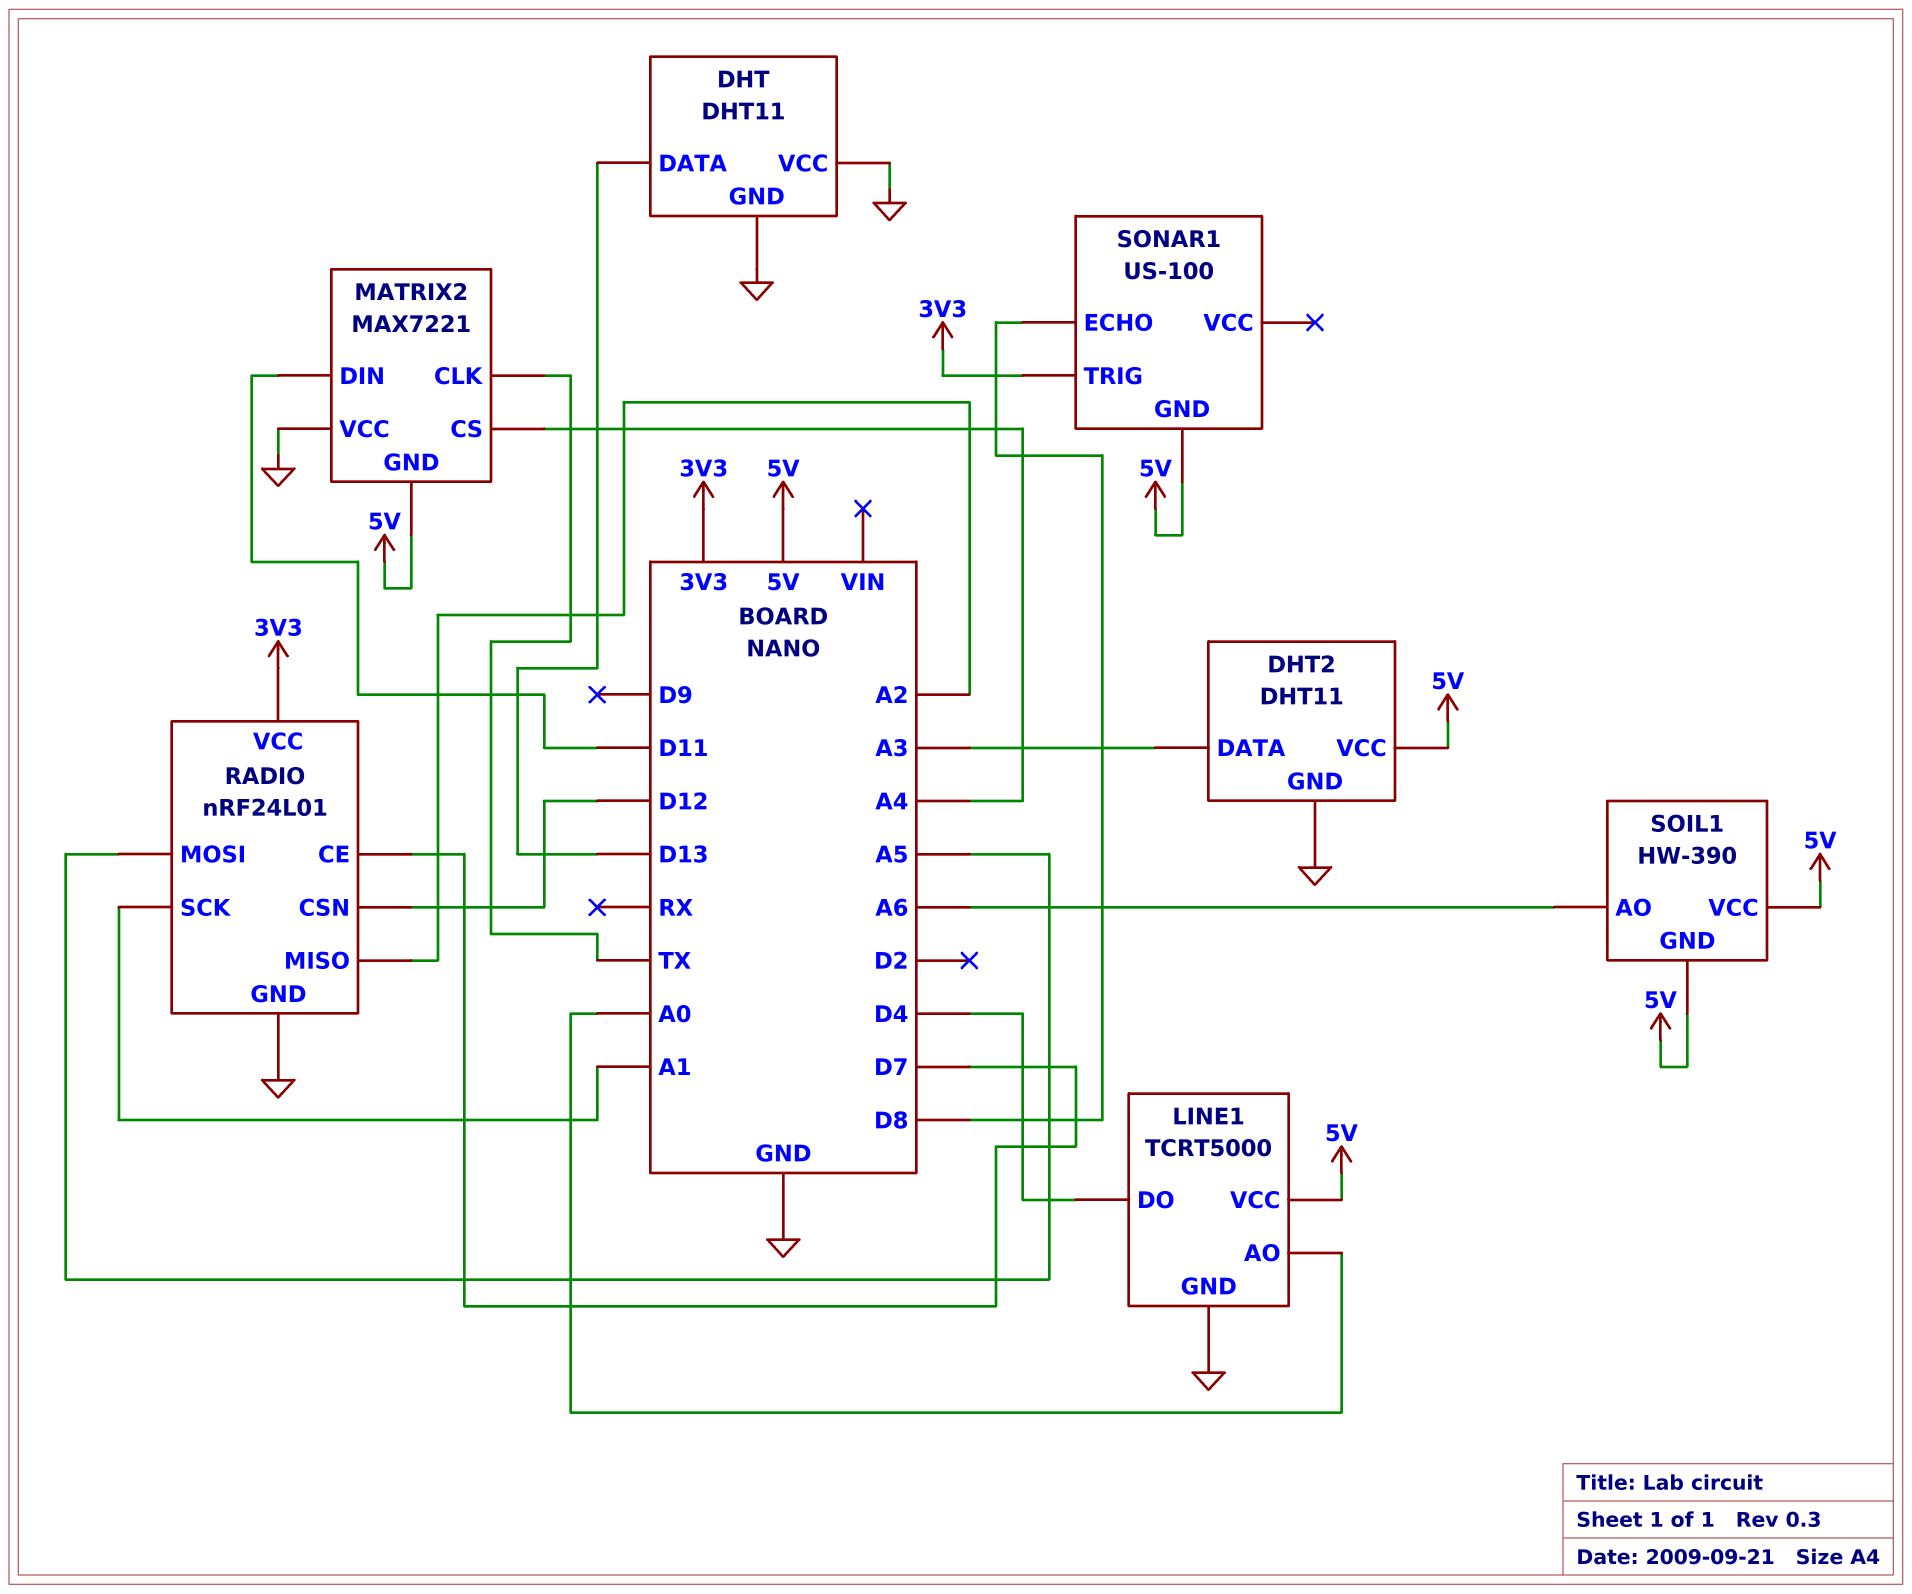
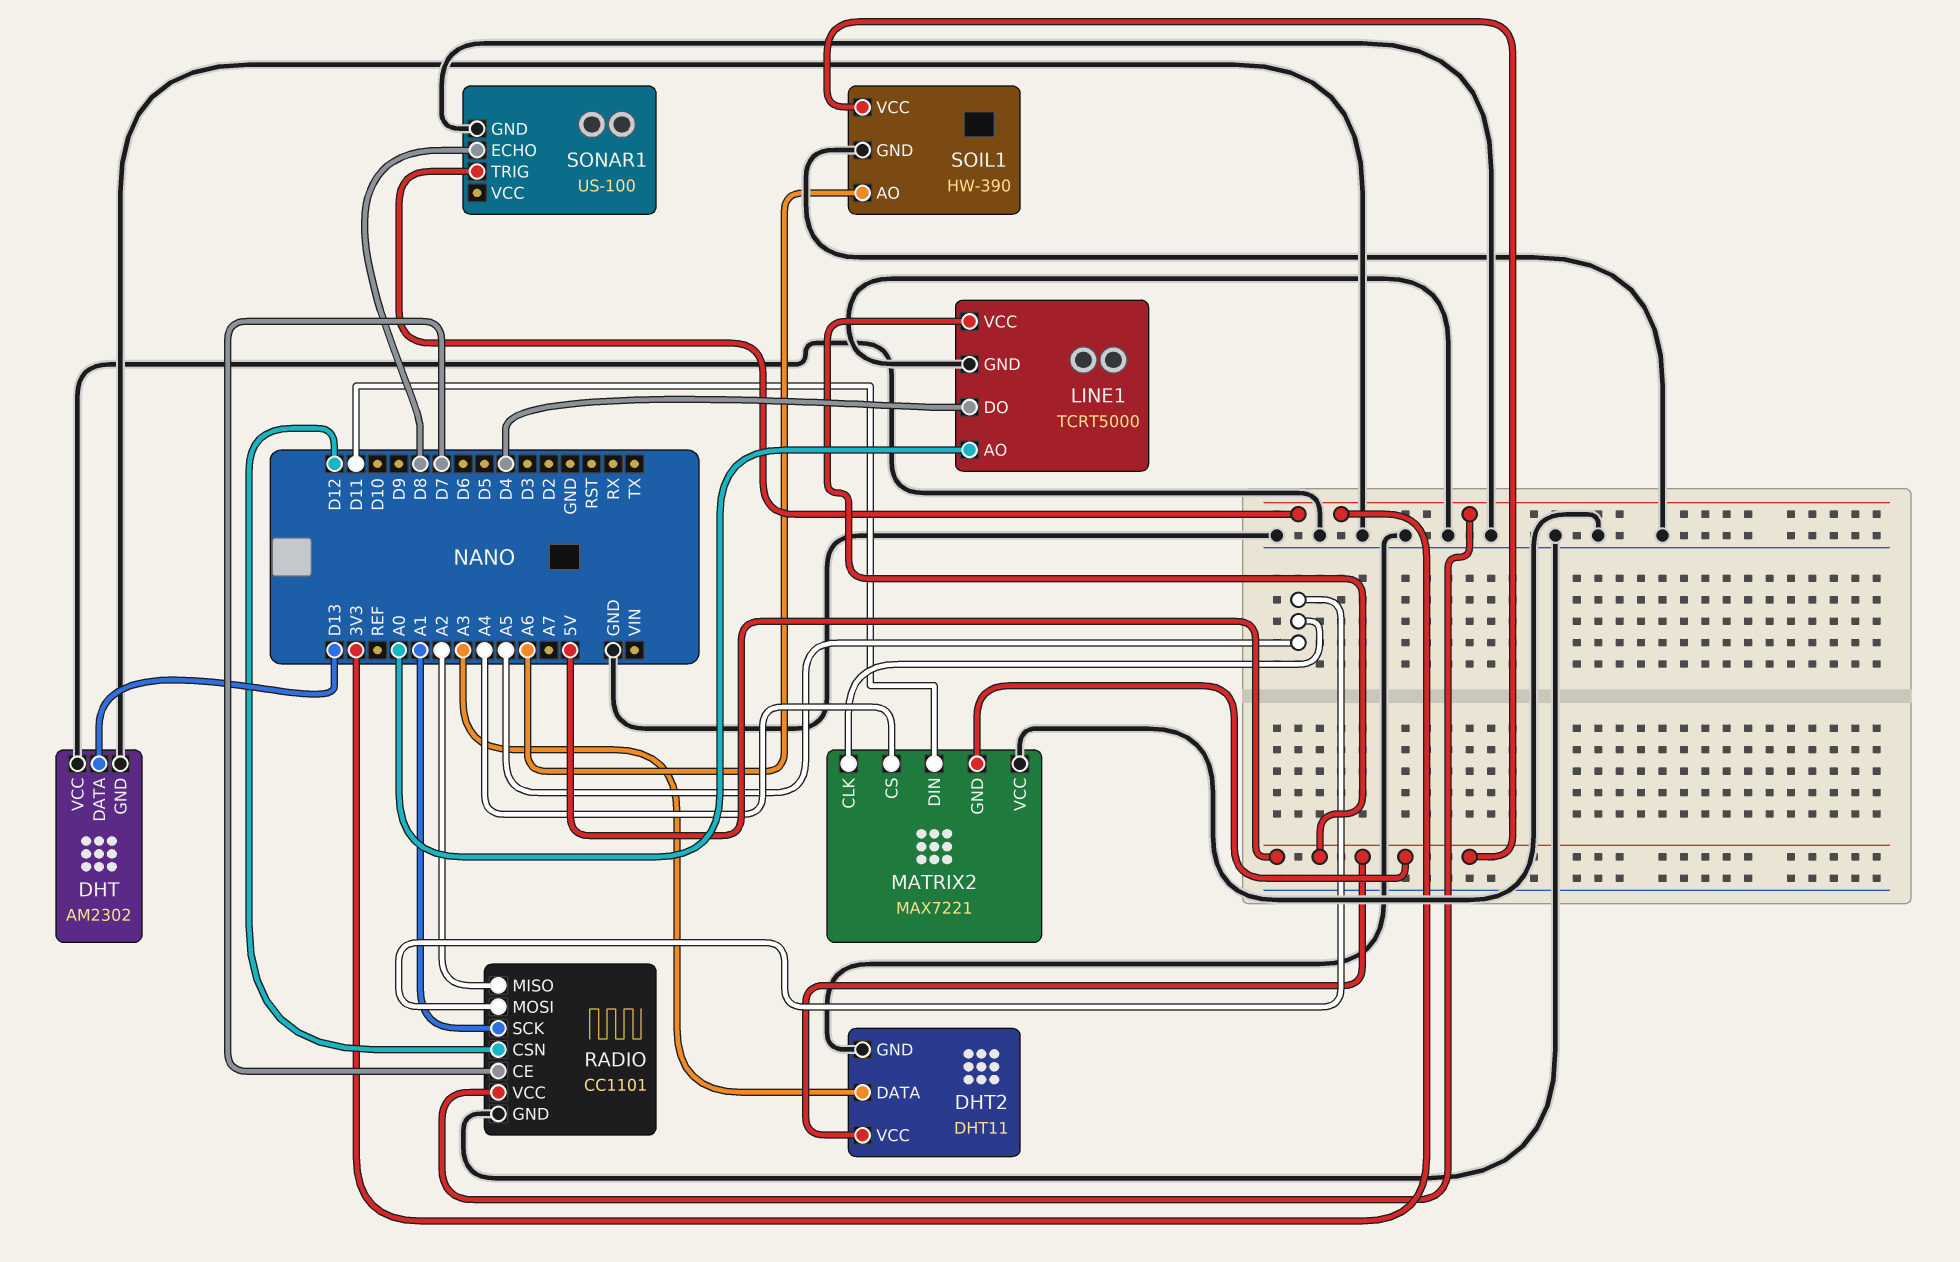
DHT: DHT11 -> AM2302
MATRIX2 pin CLK: TX -> A5
RADIO: nRF24L01 -> CC1101
SOIL1 pin GND: 5V -> GND
SONAR1 pin GND: 5V -> GND

